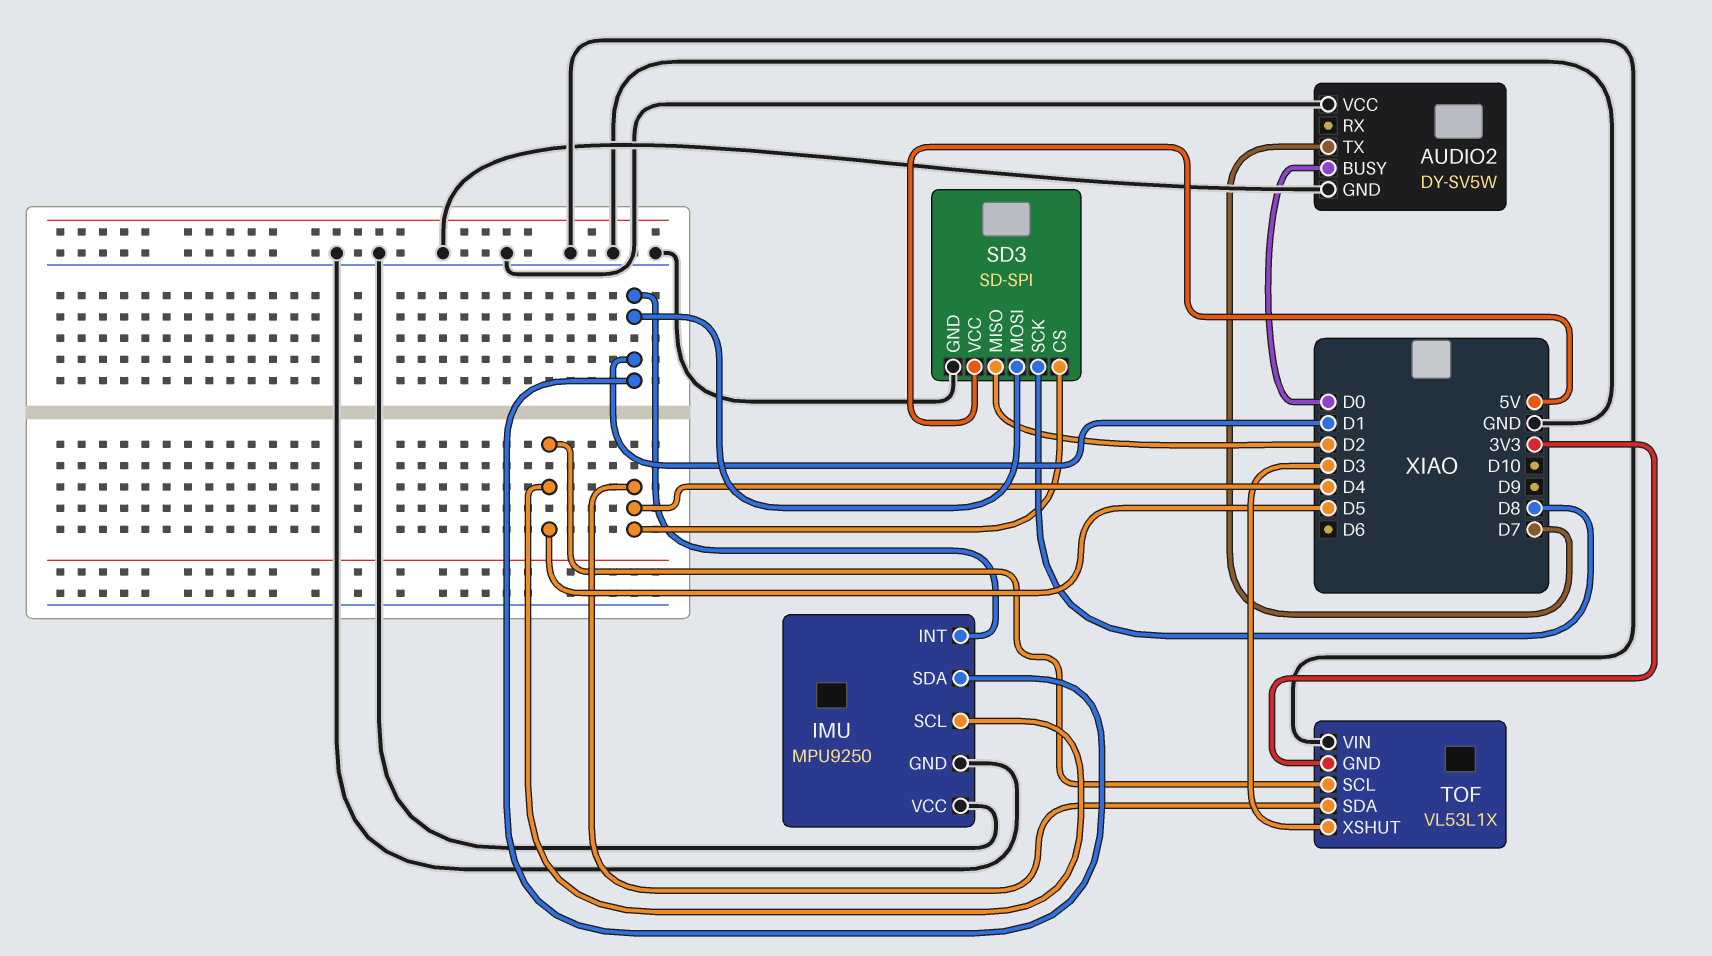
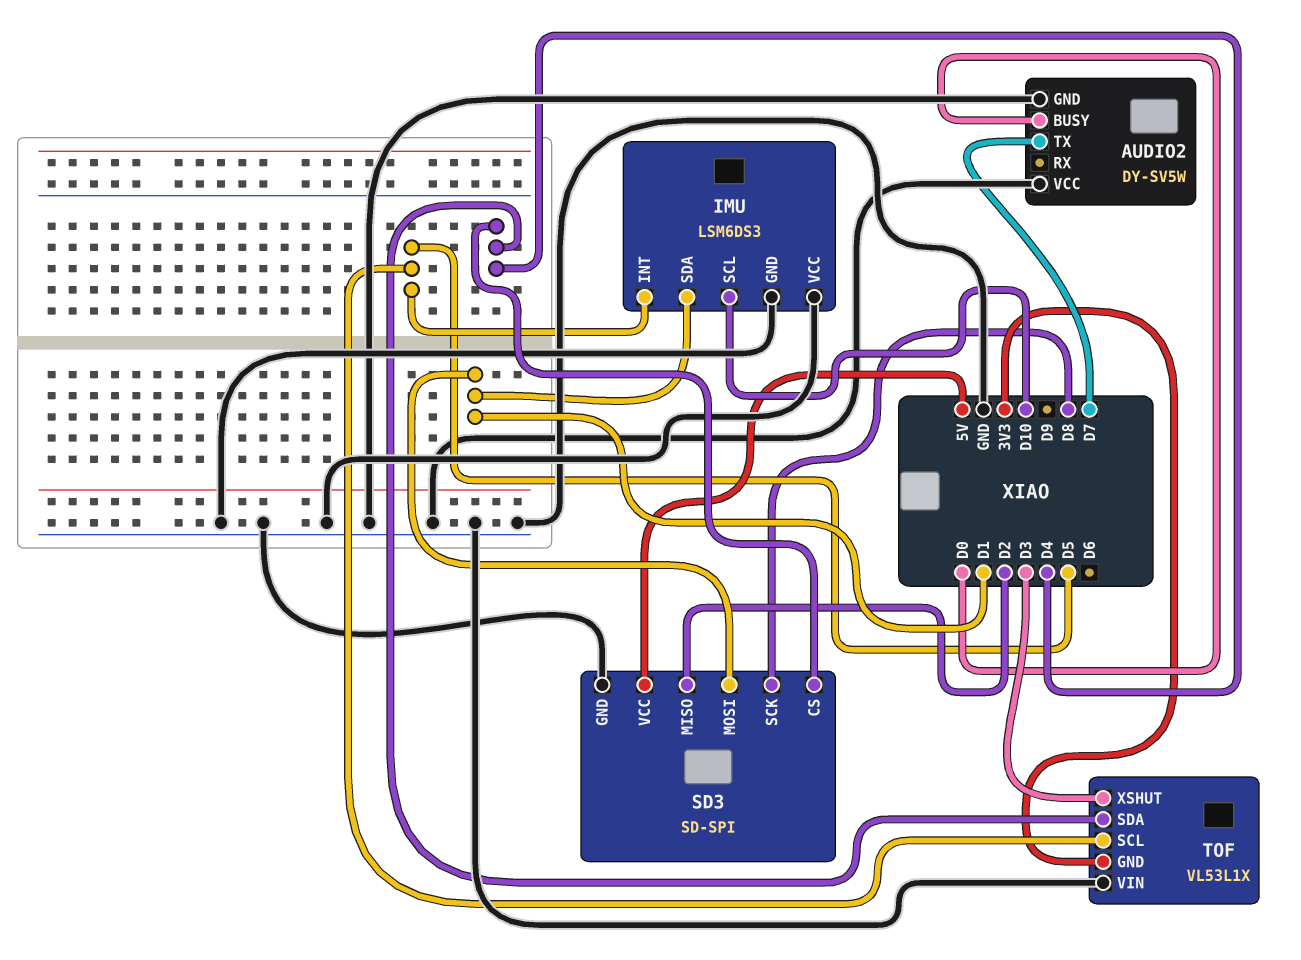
IMU: MPU9250 -> LSM6DS3
IMU pin INT: D1 -> D5
IMU pin SCL: D5 -> D10

